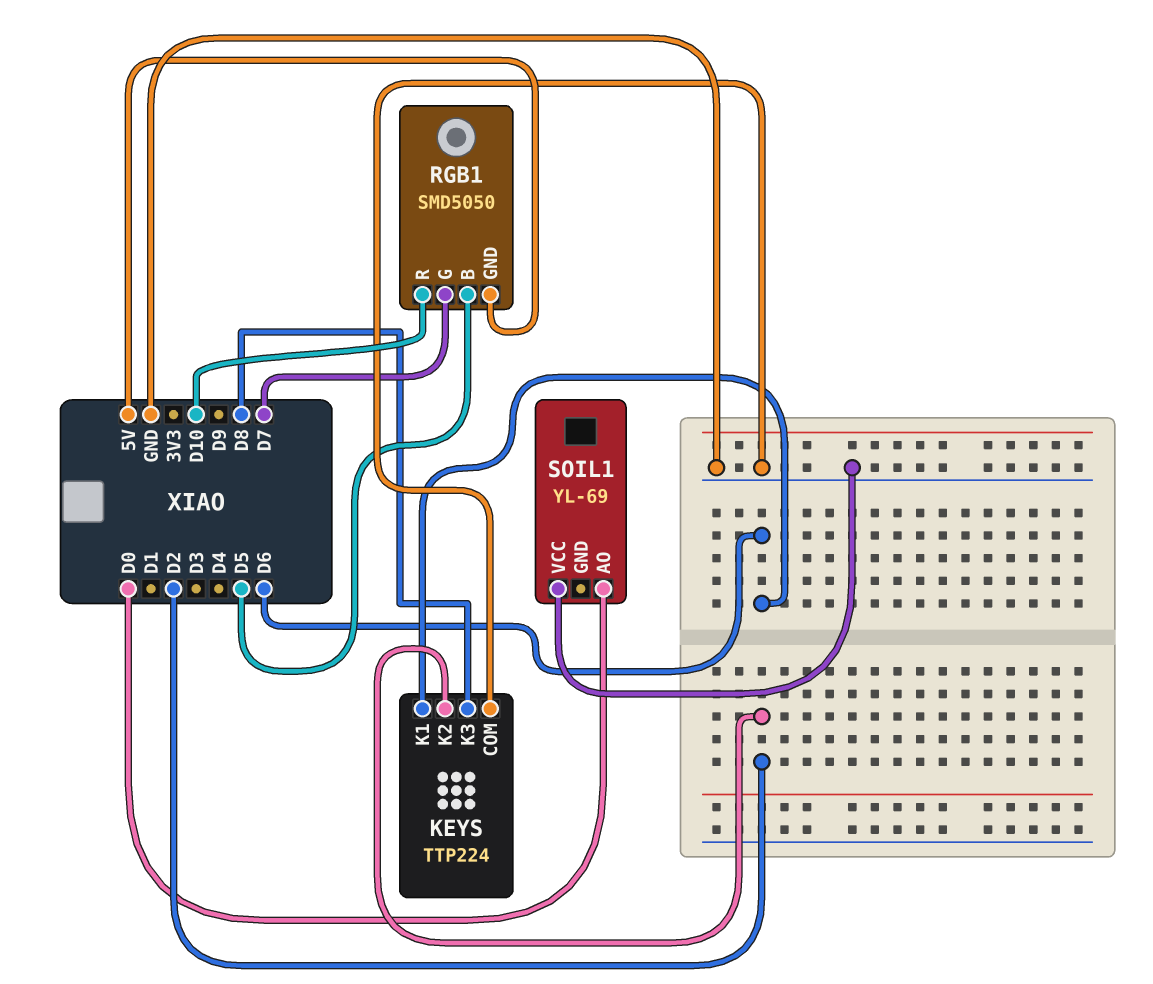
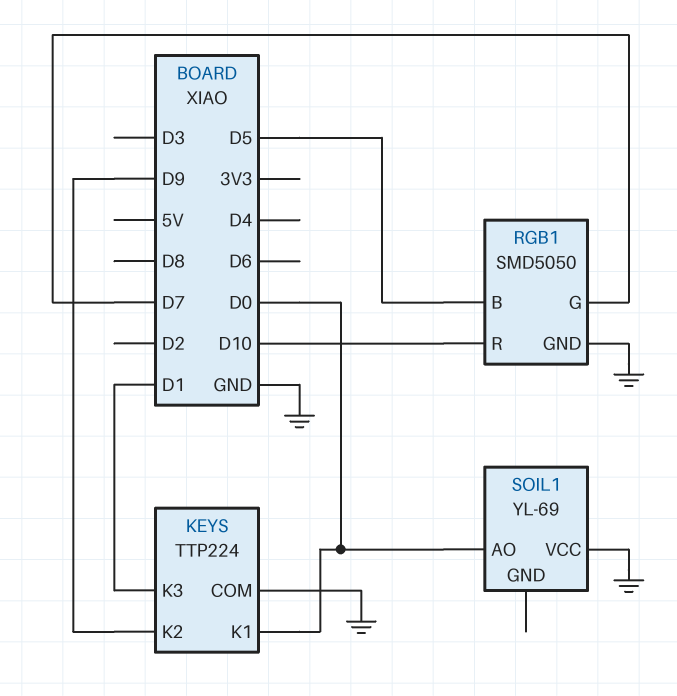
KEYS pin K1: D6 -> D0
KEYS pin K2: D2 -> D9
KEYS pin K3: D8 -> D1
RGB1 pin GND: 5V -> GND

